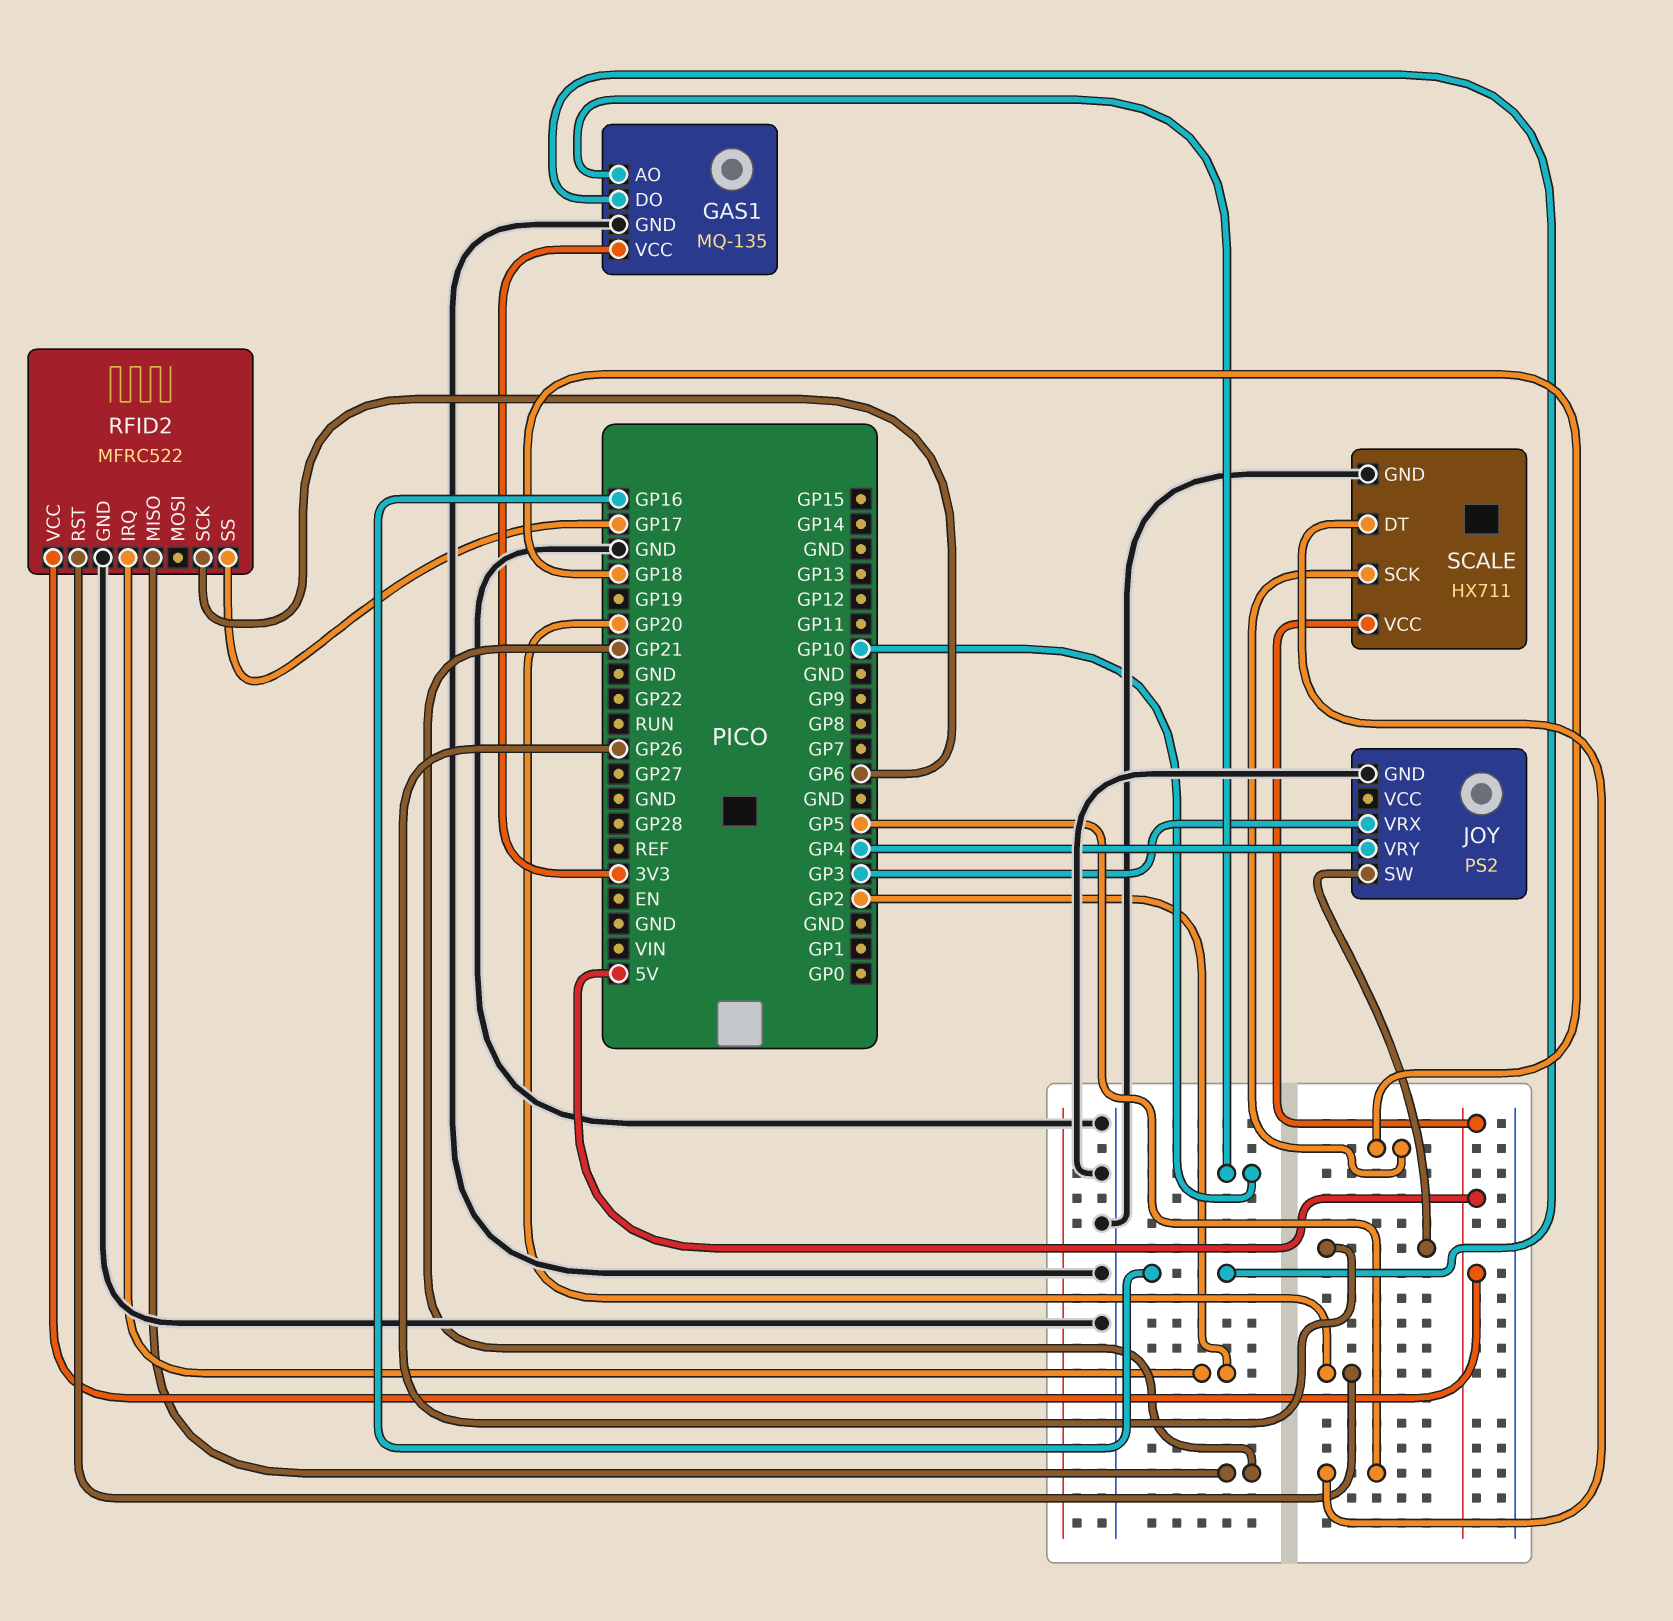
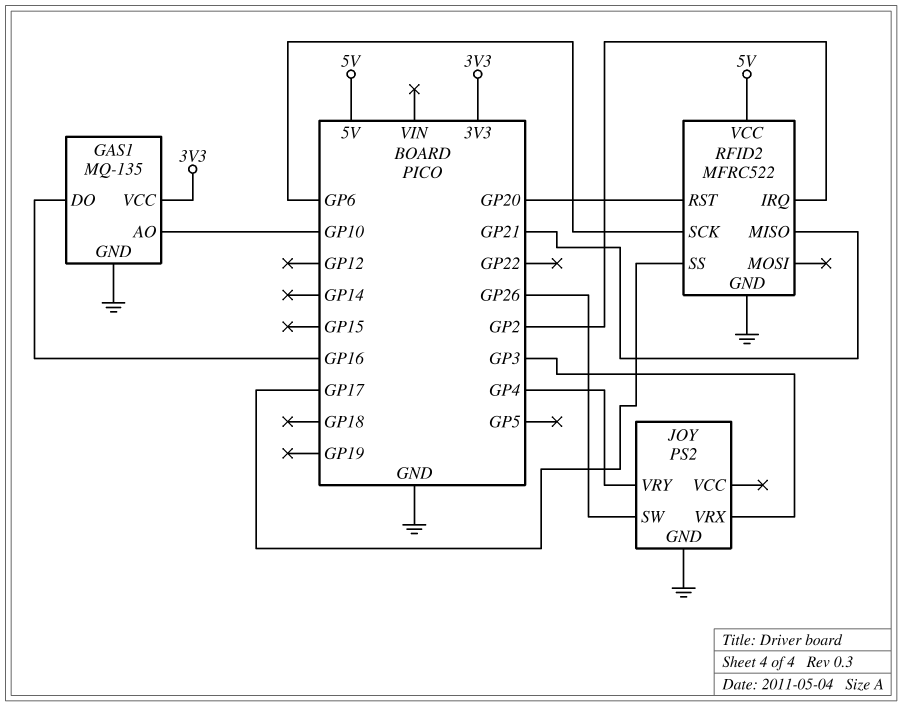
SCALE: HX711 -> none
SCALE pin DT: GP5 -> none
SCALE pin GND: GND -> none
SCALE pin SCK: GP18 -> none
SCALE pin VCC: 5V -> none

